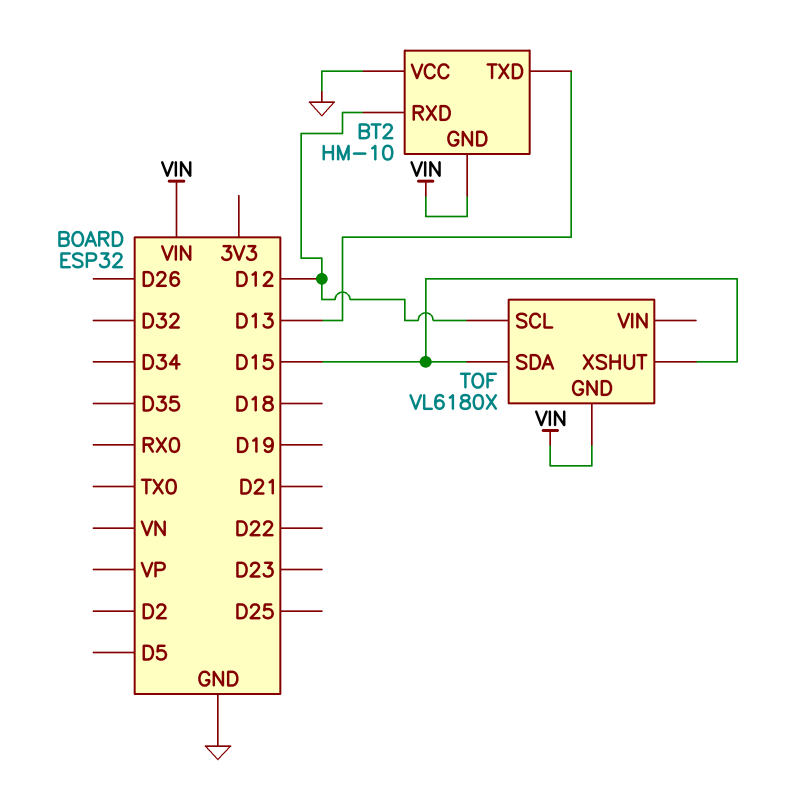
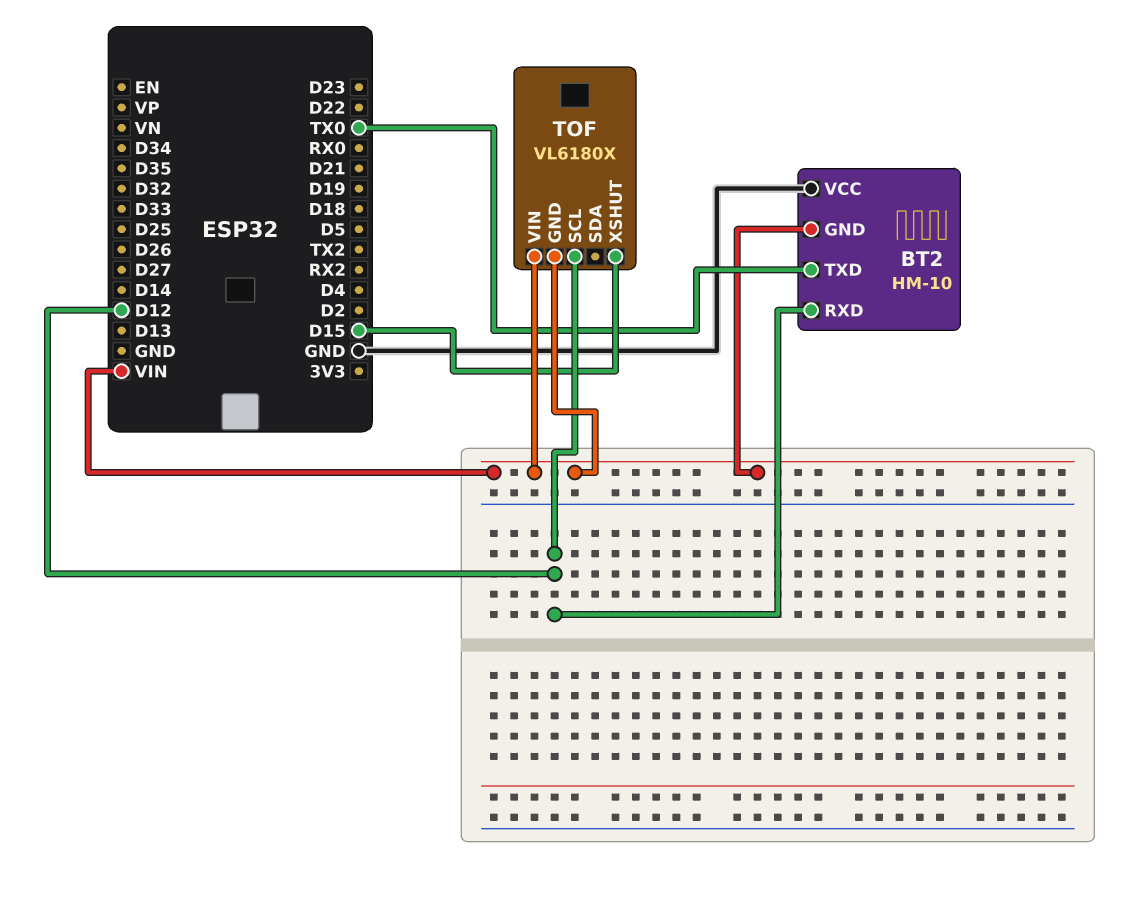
BT2 pin TXD: D13 -> TX0
TOF pin SDA: D15 -> none
TOF pin VIN: none -> VIN

